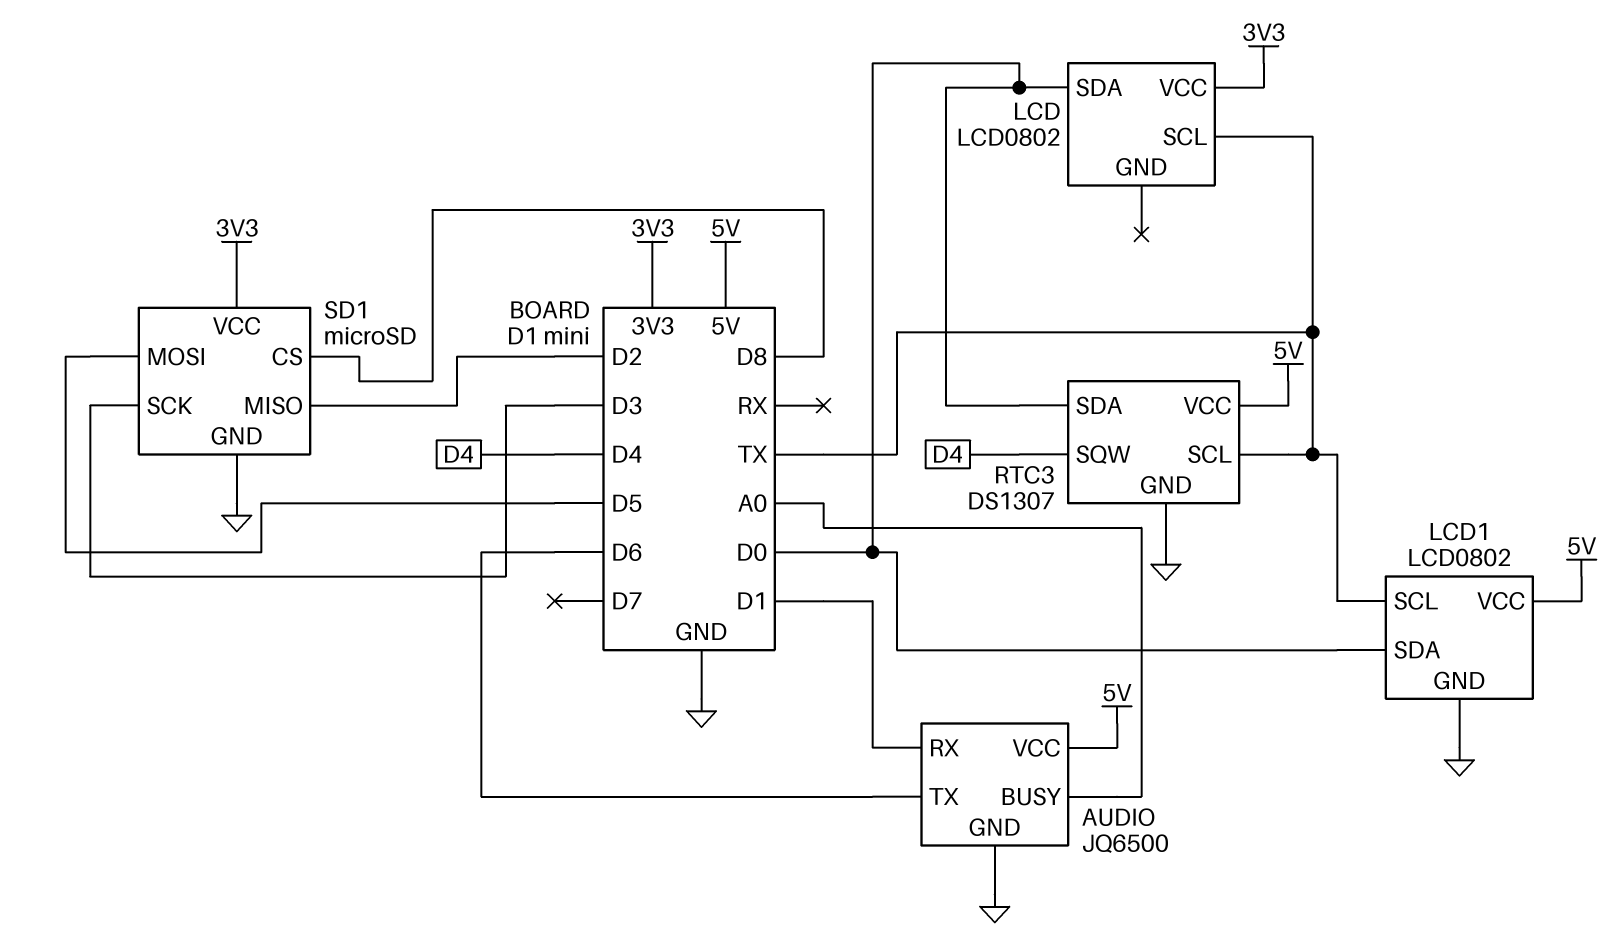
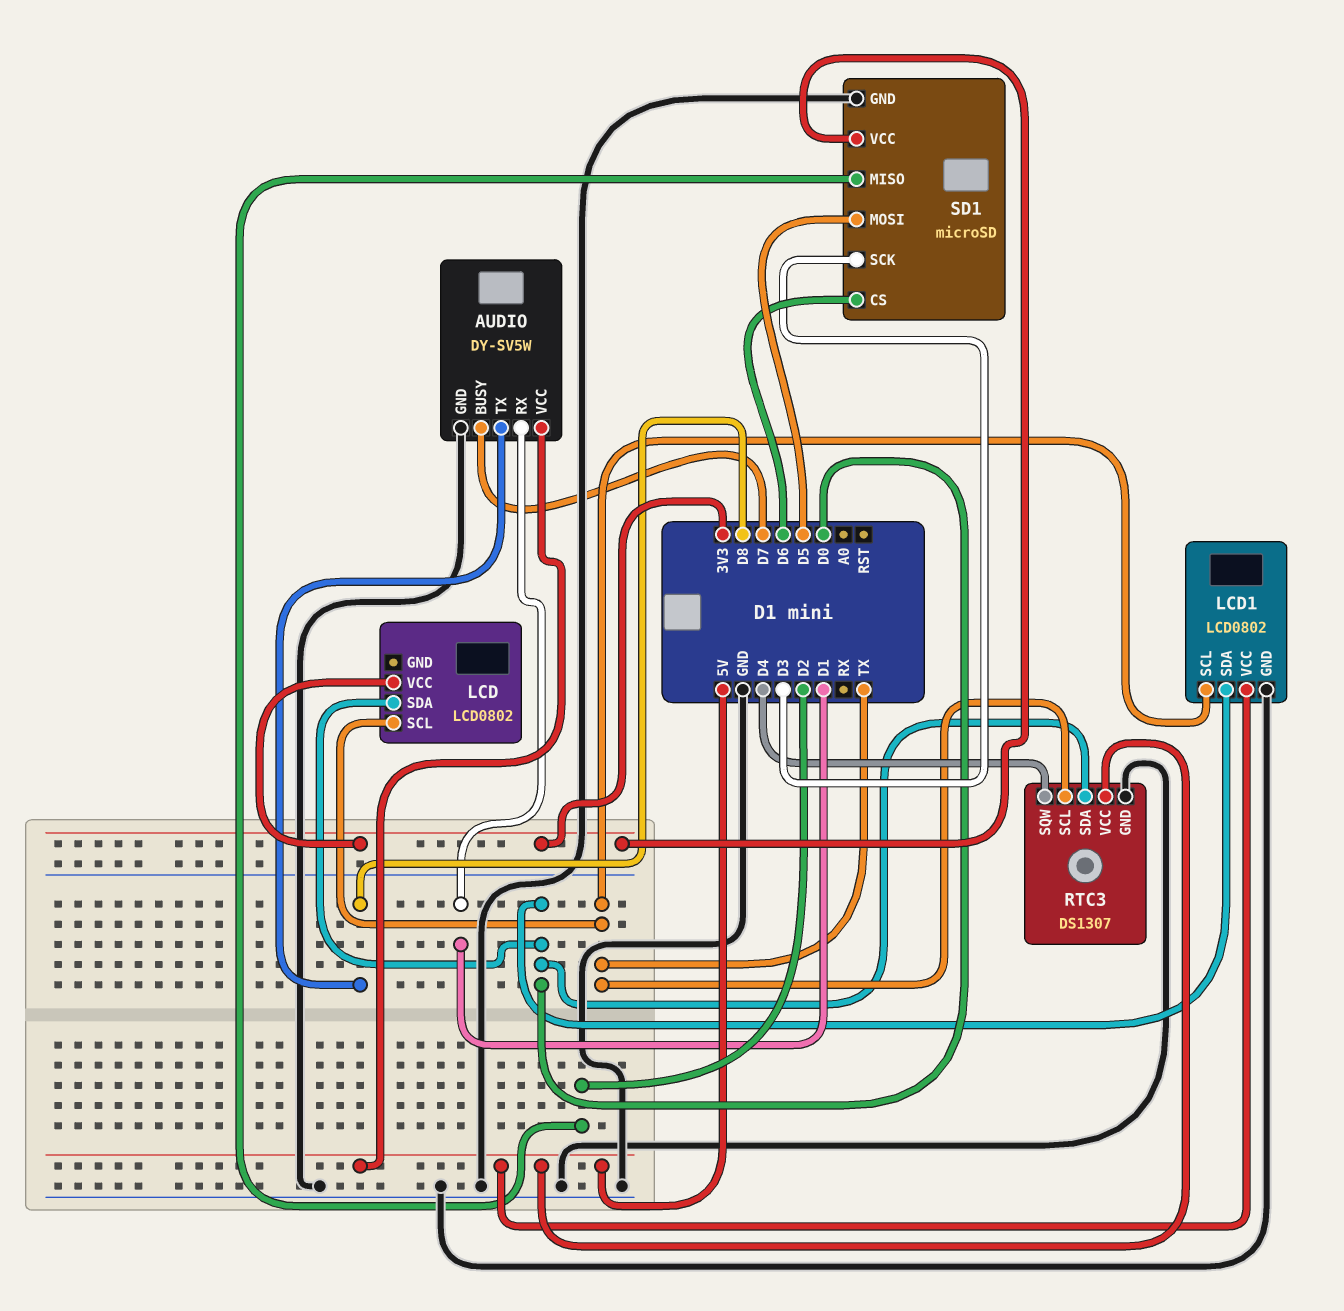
AUDIO: JQ6500 -> DY-SV5W
AUDIO pin BUSY: A0 -> D7
AUDIO pin TX: D6 -> D8
SD1 pin CS: D8 -> D6

